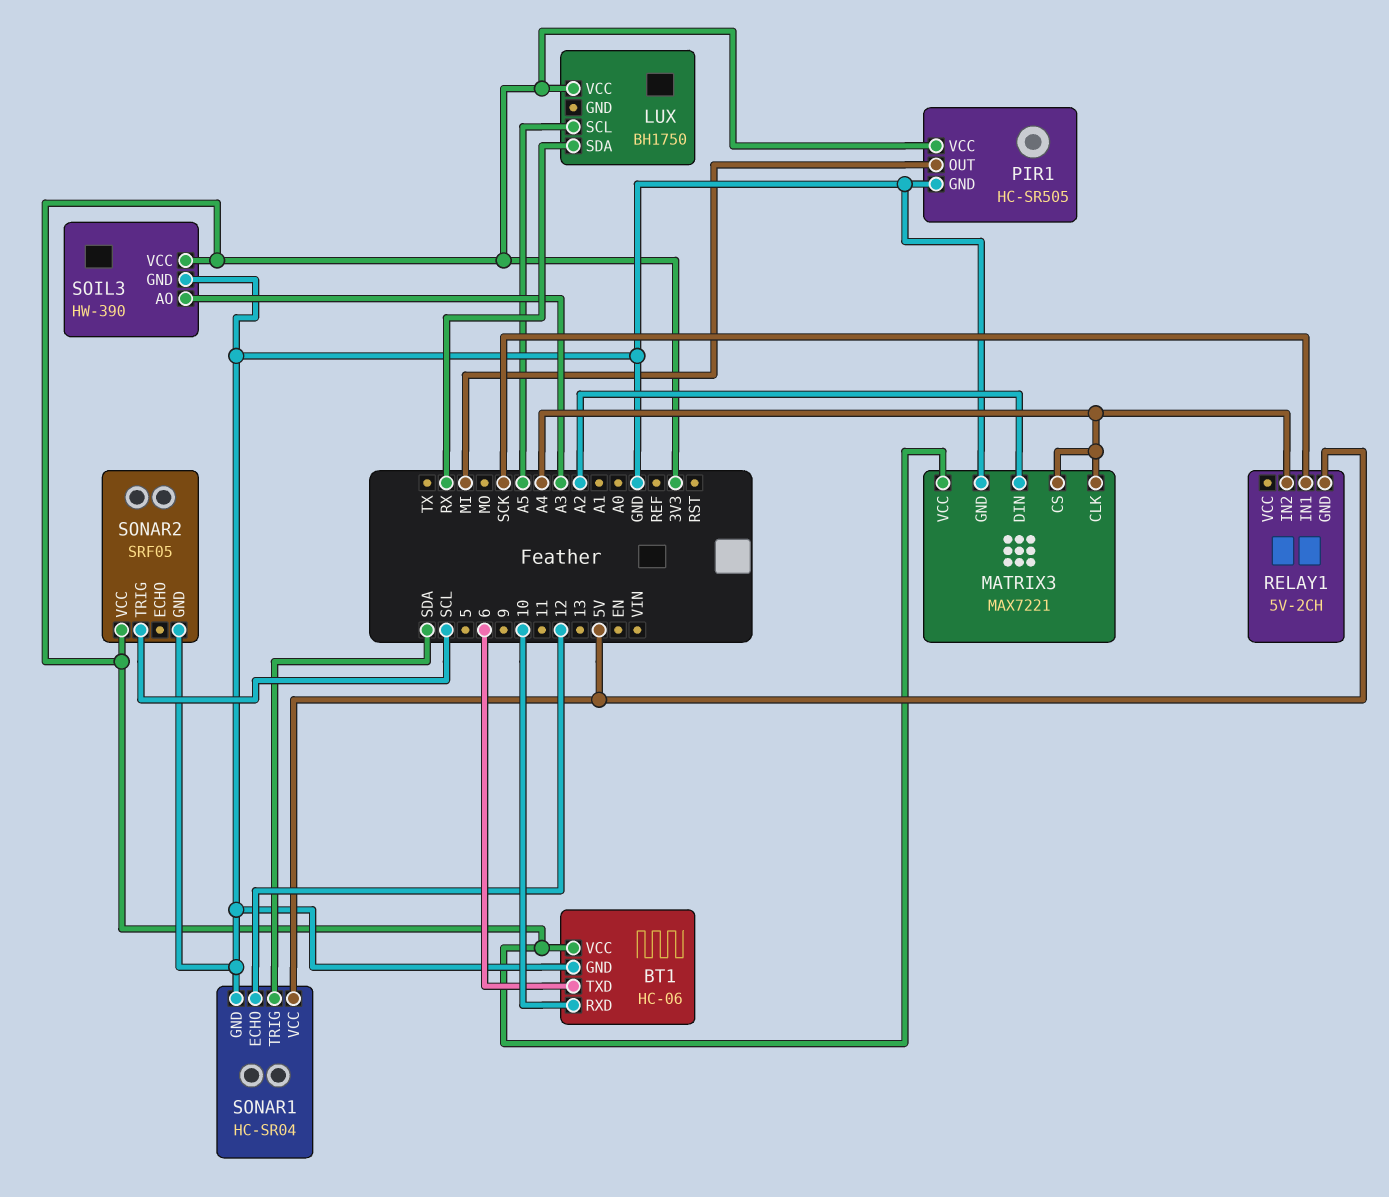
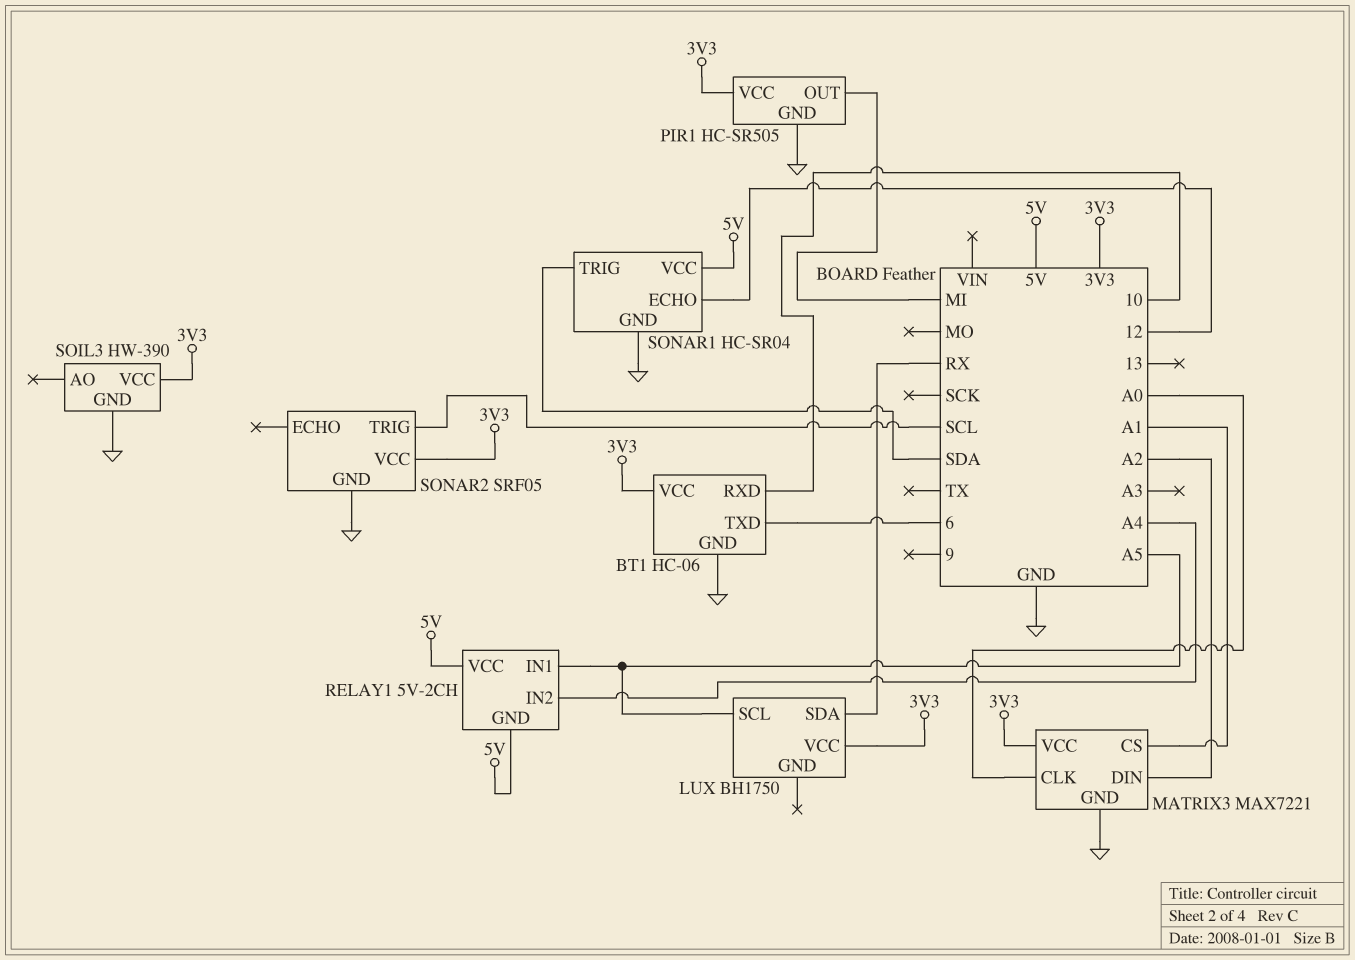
MATRIX3 pin CLK: A4 -> A0
MATRIX3 pin CS: A4 -> A1
RELAY1 pin IN1: SCK -> A5
RELAY1 pin VCC: none -> 5V
SOIL3 pin AO: A3 -> none

